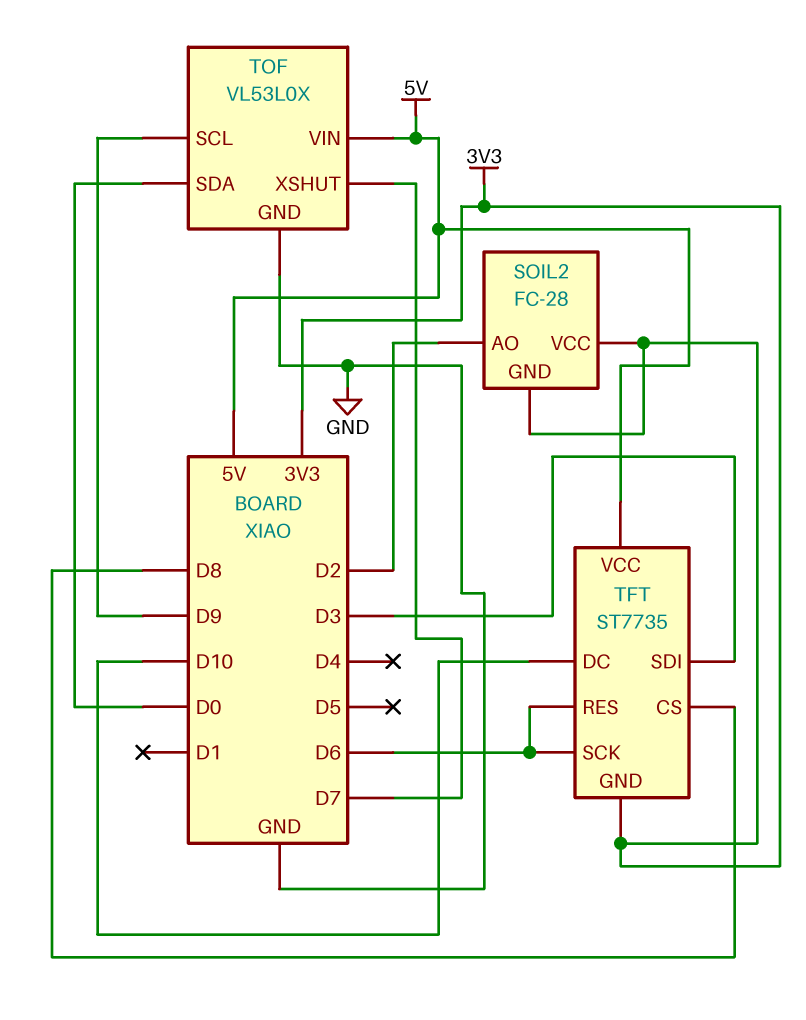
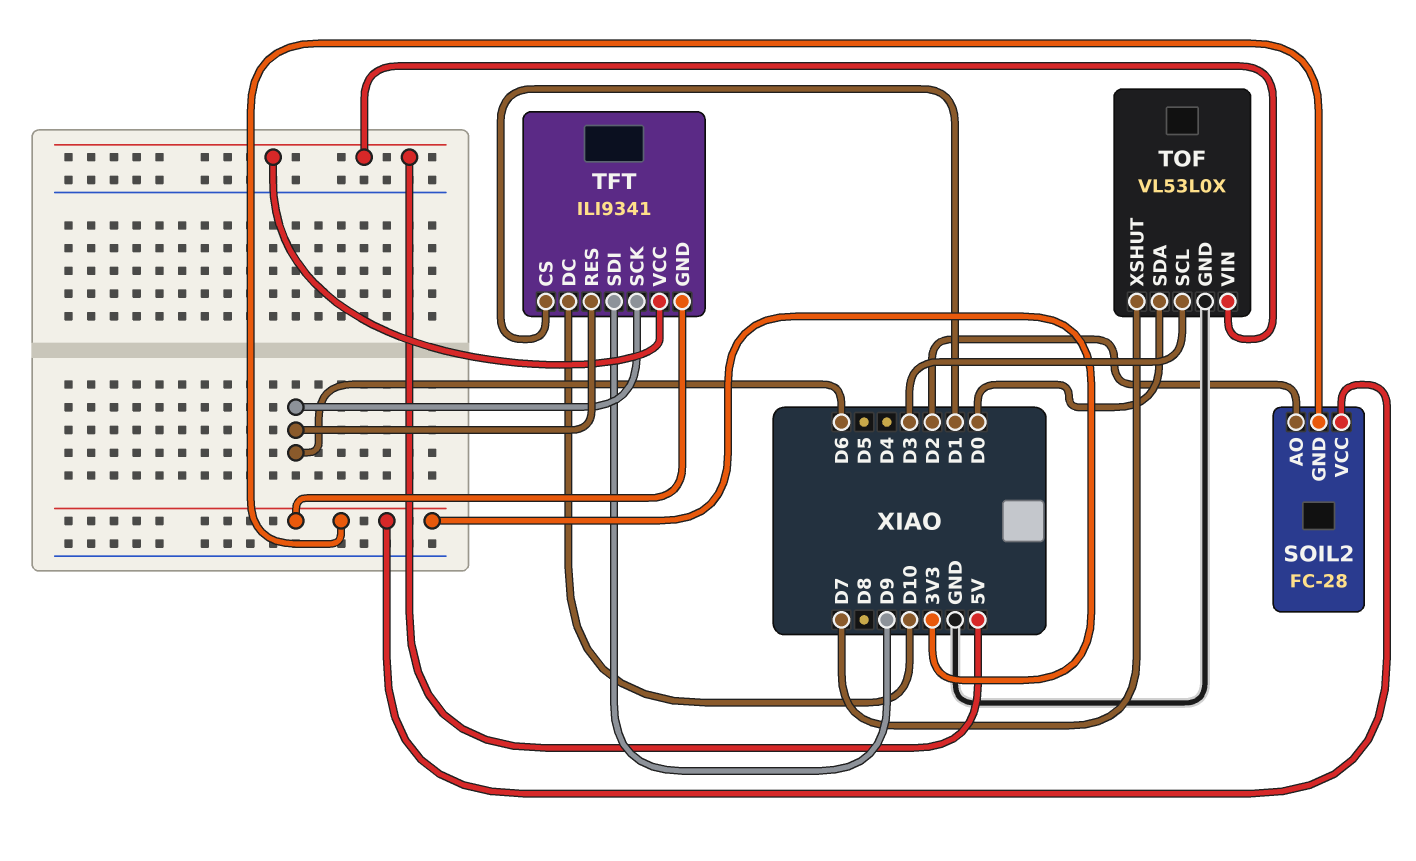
TFT: ST7735 -> ILI9341
TFT pin CS: D8 -> D1
TFT pin SDI: D3 -> D9
TOF pin SCL: D9 -> D3

